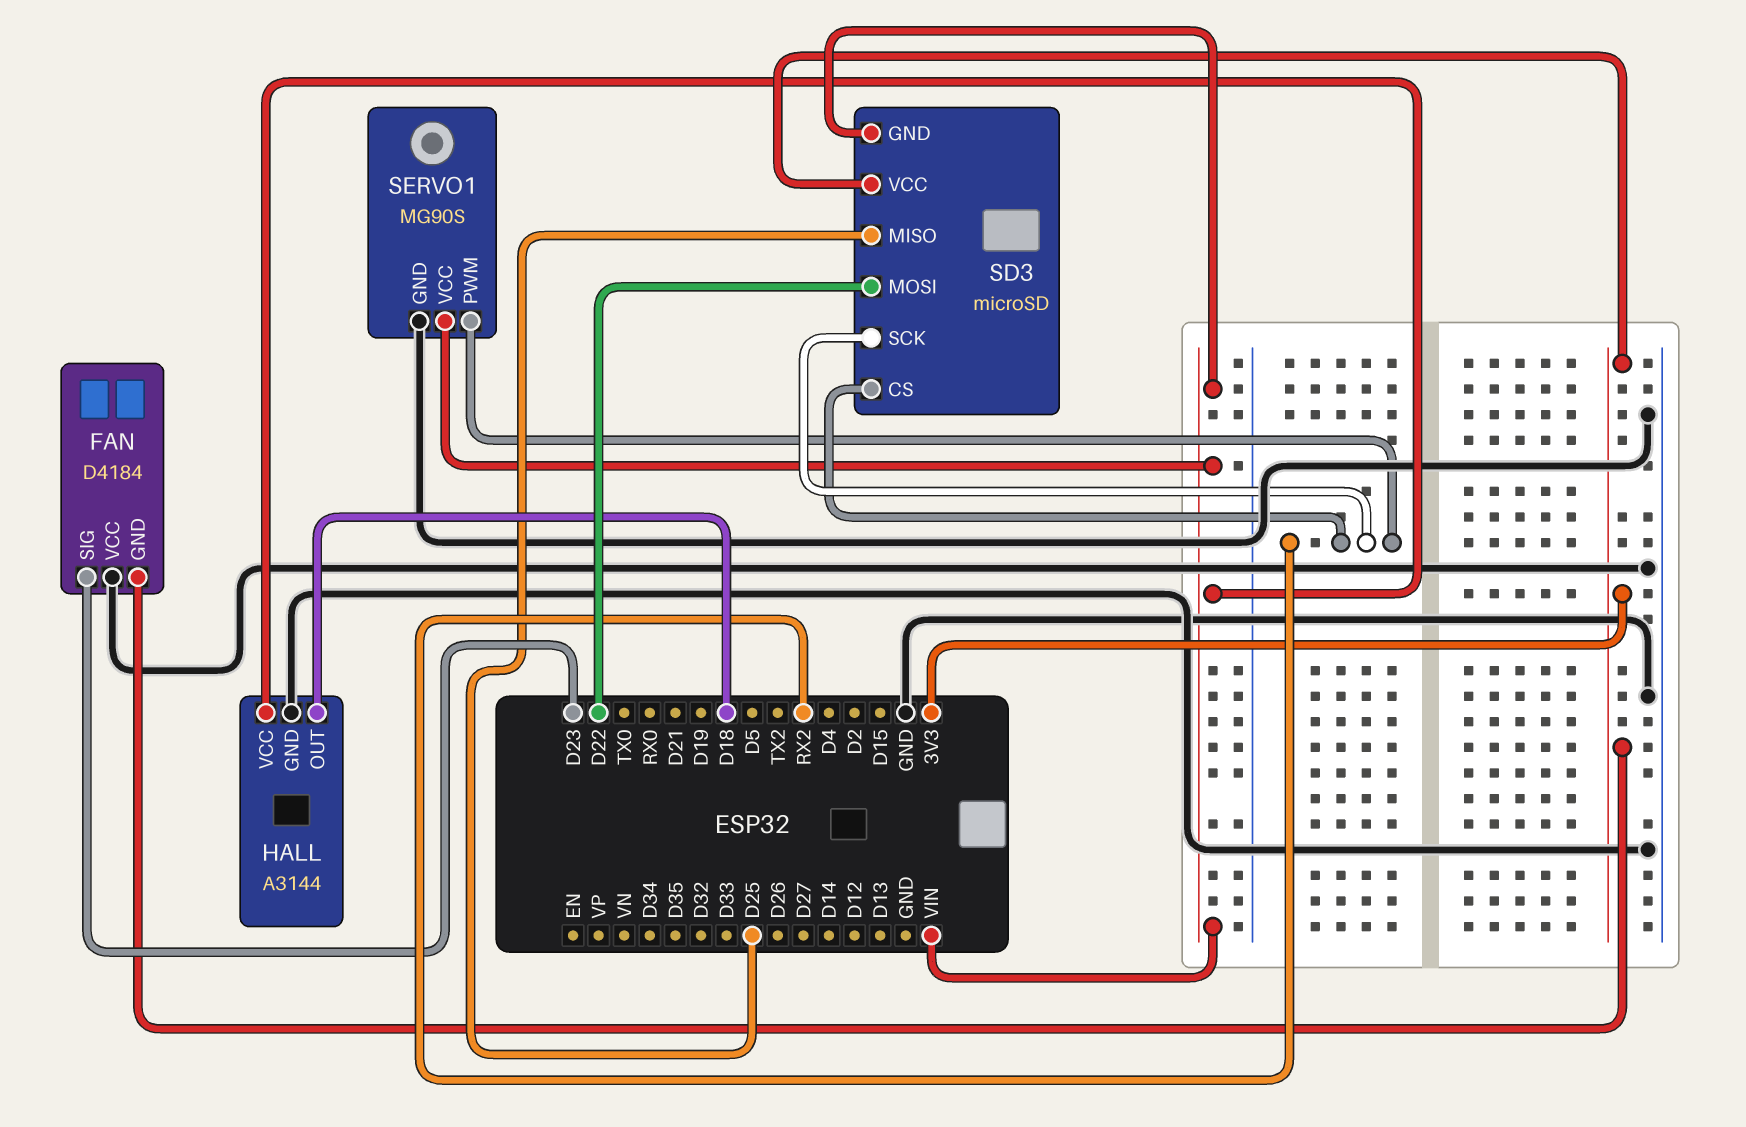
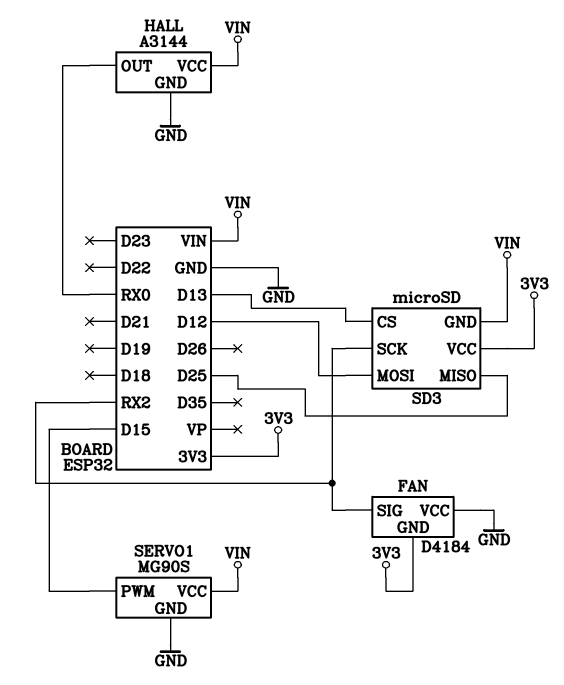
FAN pin SIG: D23 -> RX2
HALL pin OUT: D18 -> RX0
SD3 pin CS: RX2 -> D13
SD3 pin MOSI: D22 -> D12
SERVO1 pin PWM: RX2 -> D15

